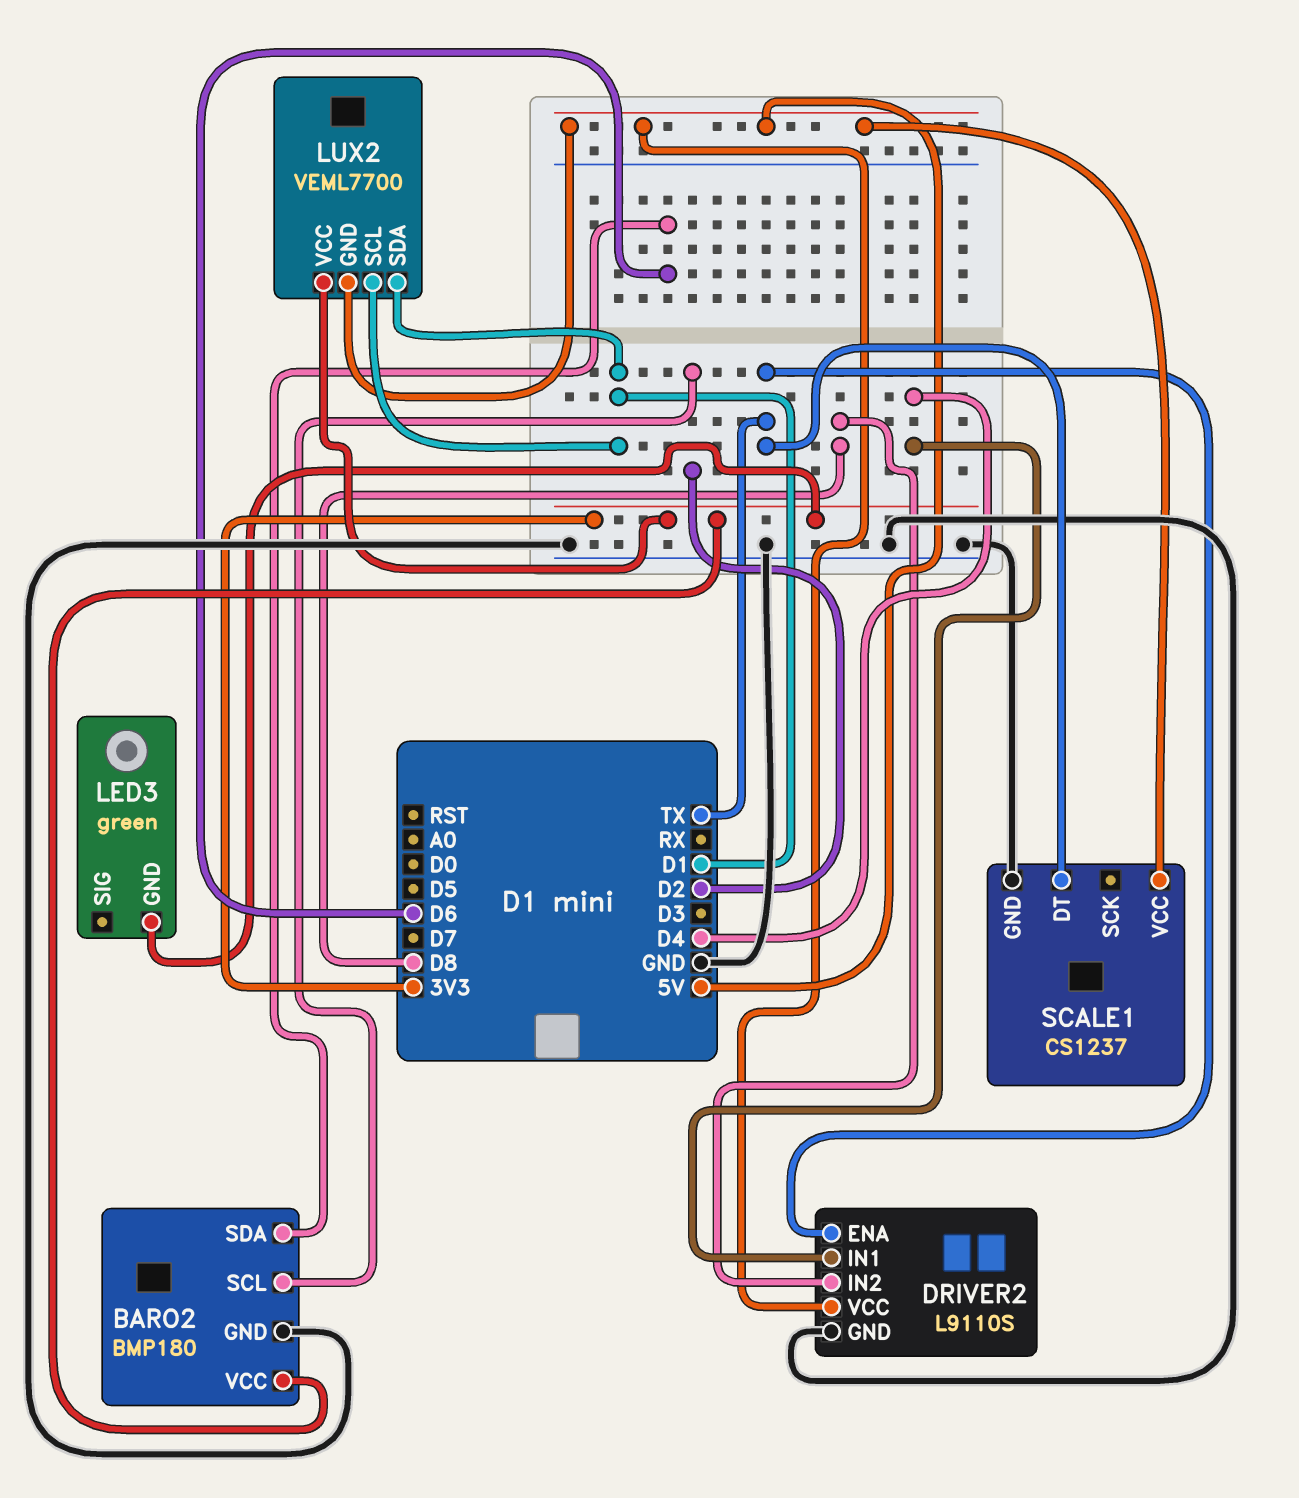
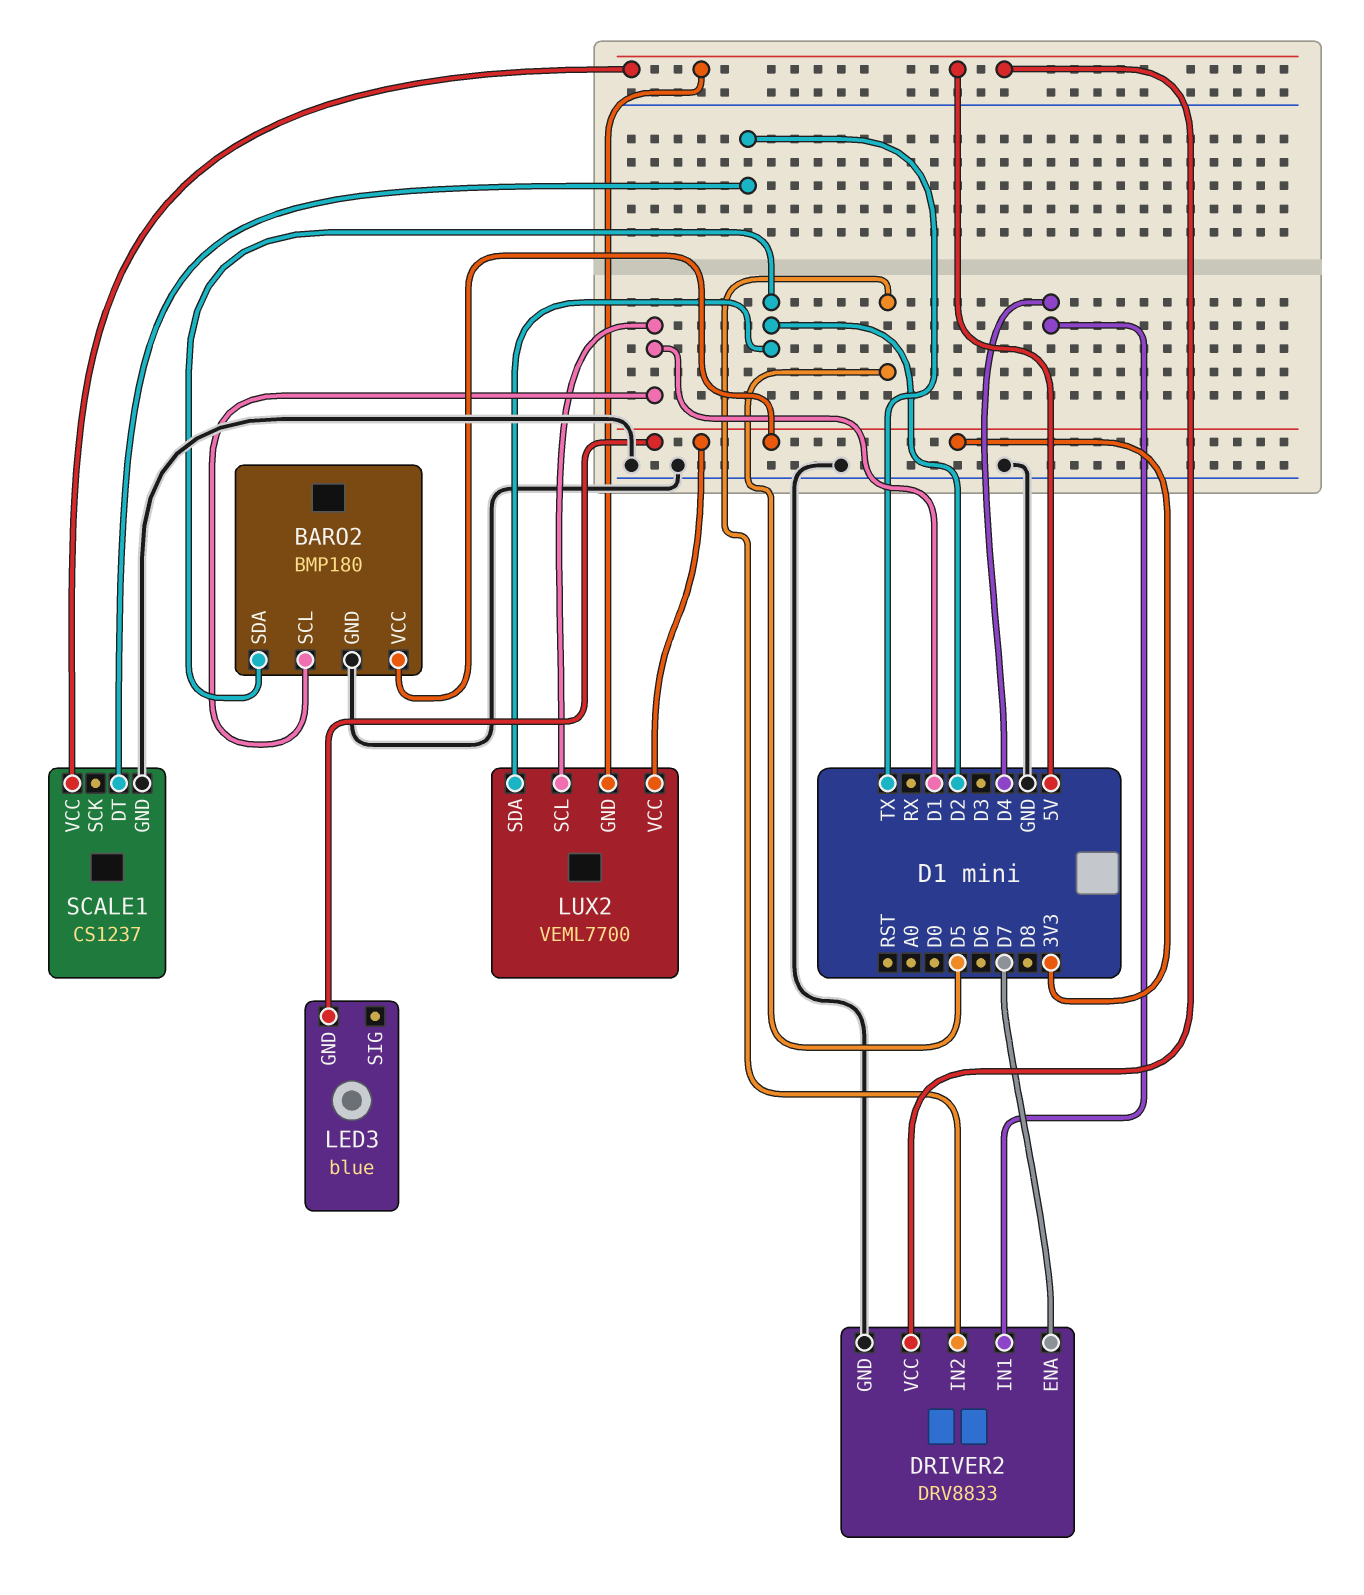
BARO2 pin SCL: D2 -> D1
BARO2 pin SDA: D6 -> D2
DRIVER2: L9110S -> DRV8833
DRIVER2 pin ENA: TX -> D7
DRIVER2 pin IN2: D8 -> D5
LED3: green -> blue
LUX2 pin SDA: D1 -> D2

